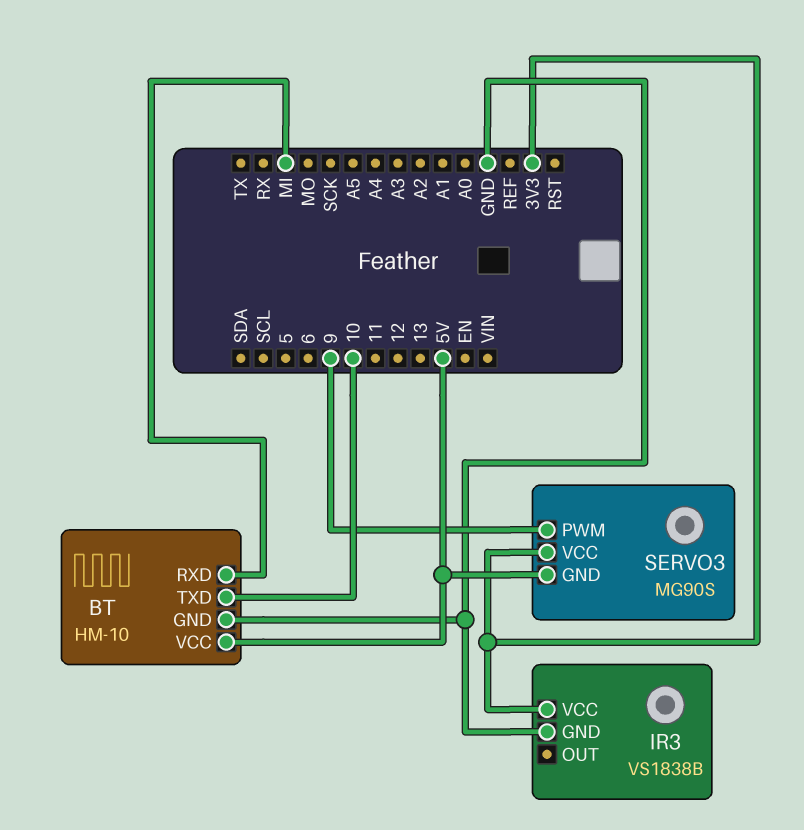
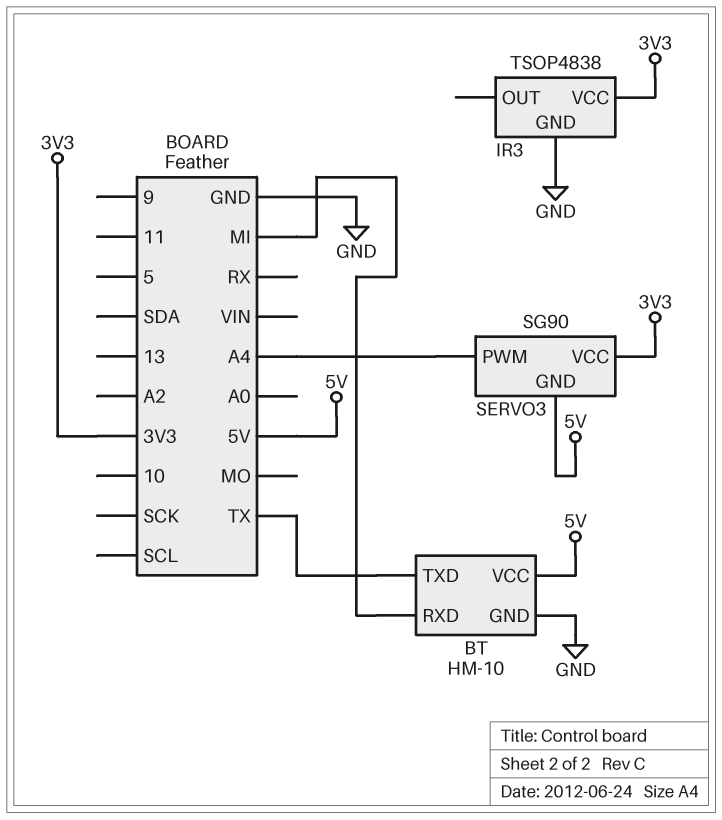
BT pin TXD: 10 -> TX
IR3: VS1838B -> TSOP4838
SERVO3: MG90S -> SG90
SERVO3 pin PWM: 9 -> A4

